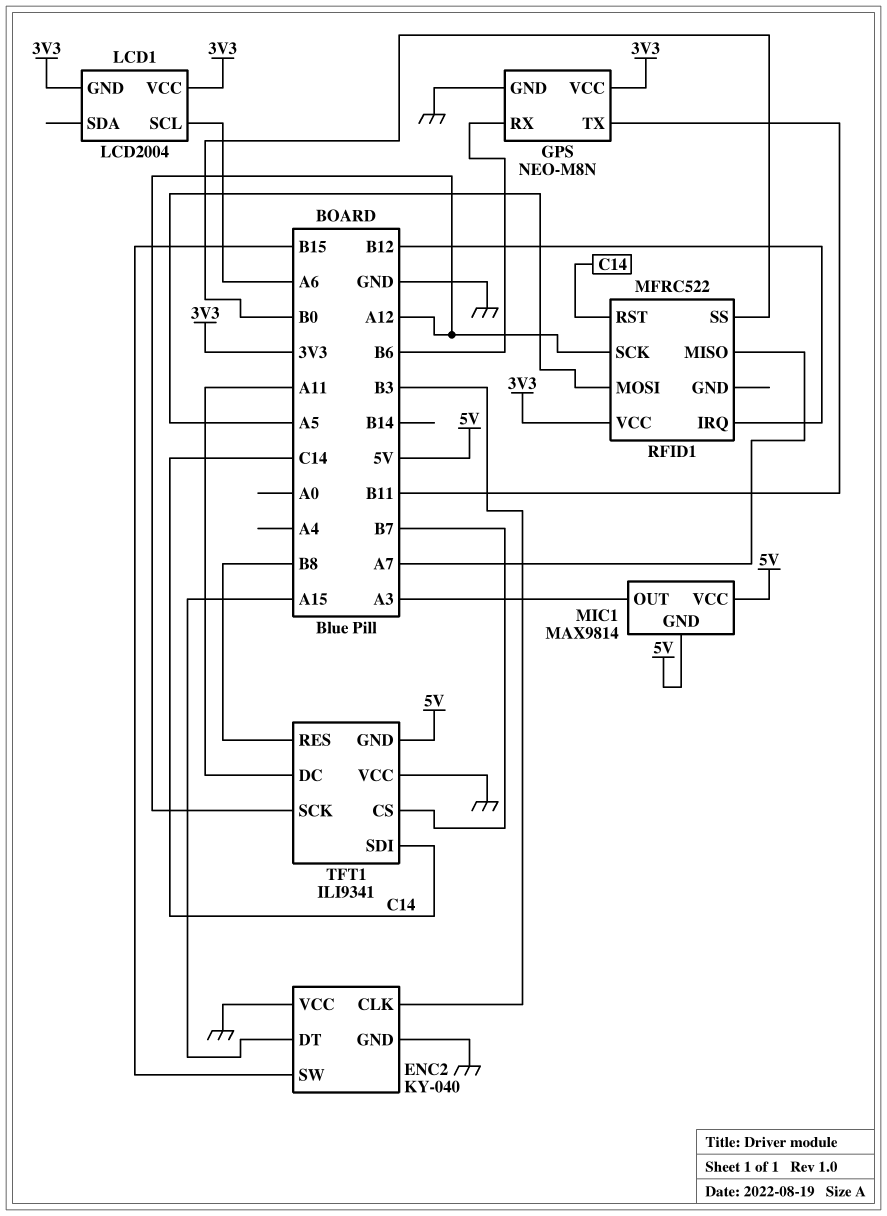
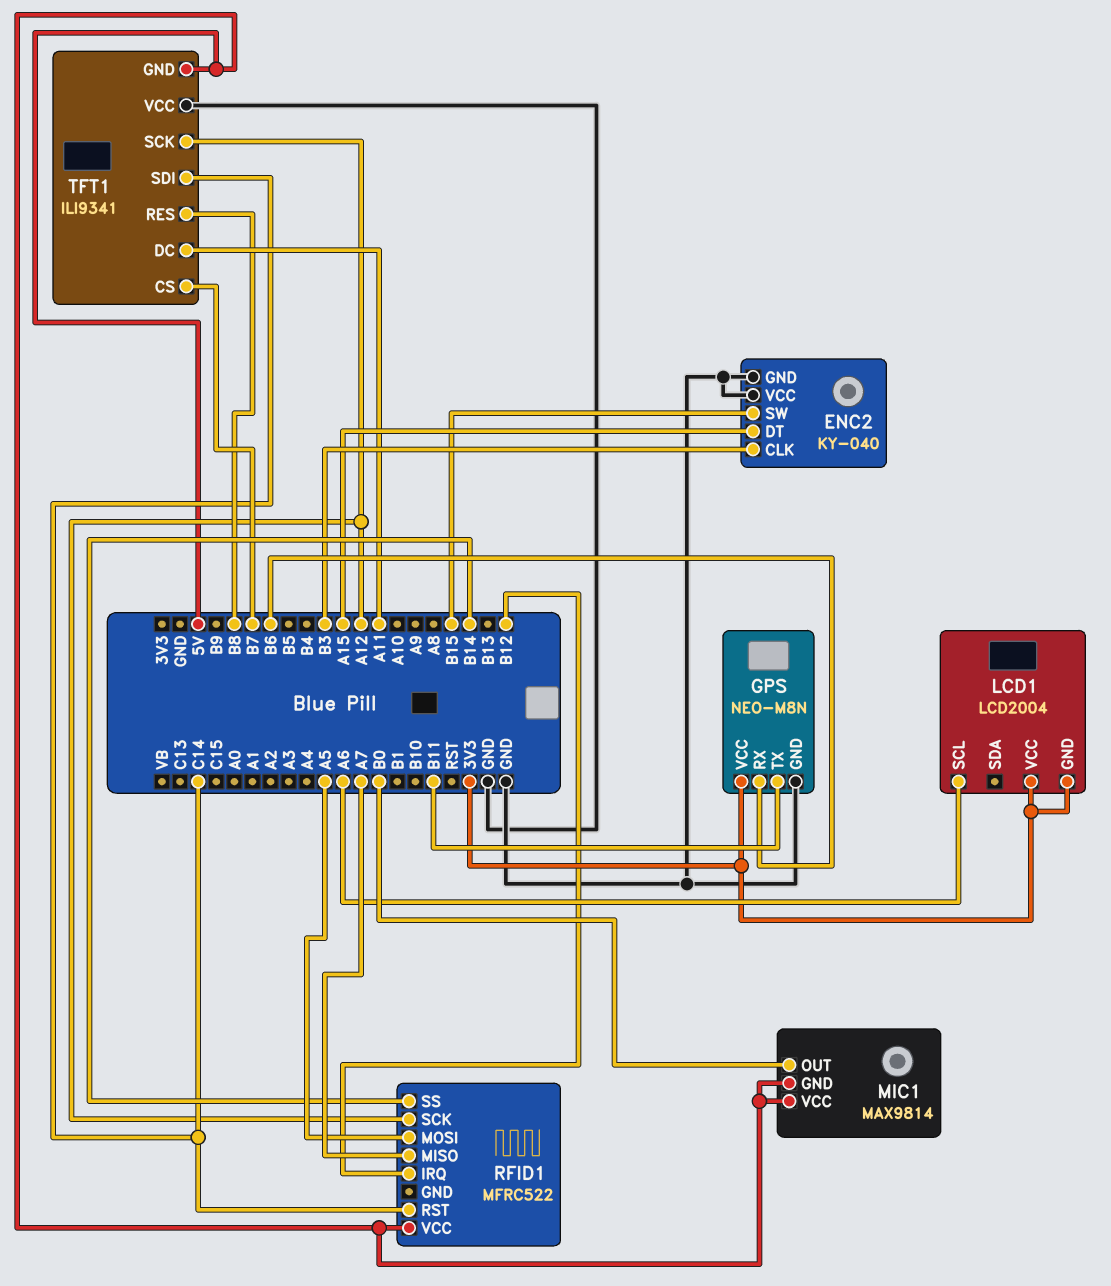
MIC1 pin OUT: A3 -> B0
RFID1 pin SS: B0 -> B14
RFID1 pin VCC: 3V3 -> 5V

